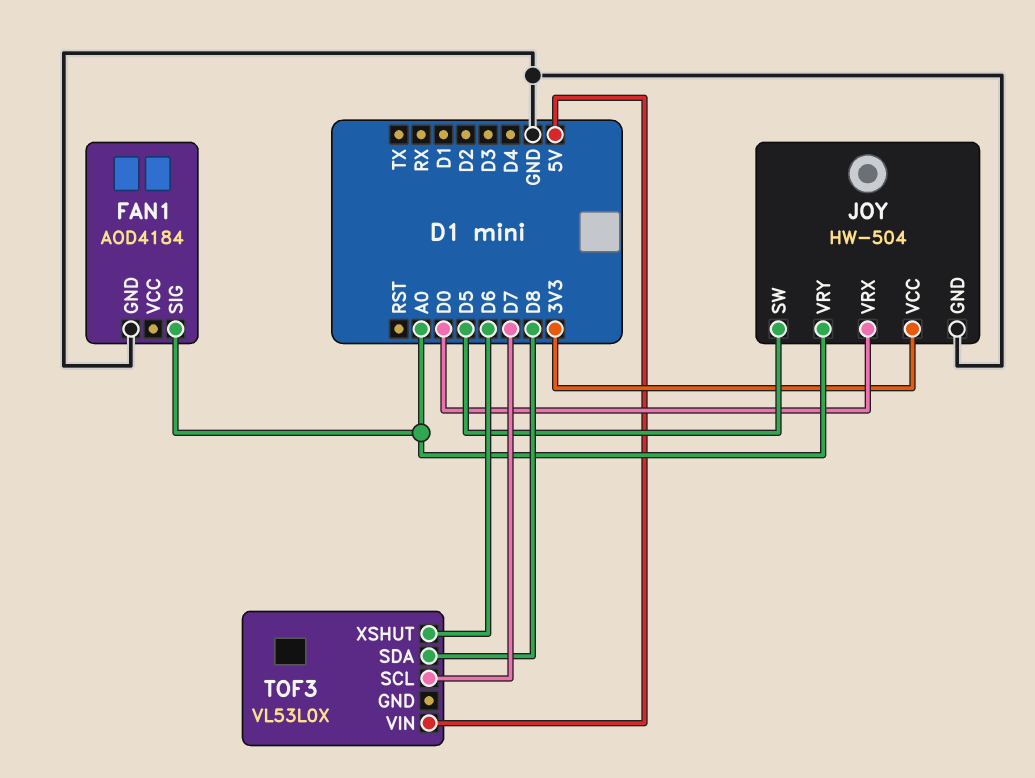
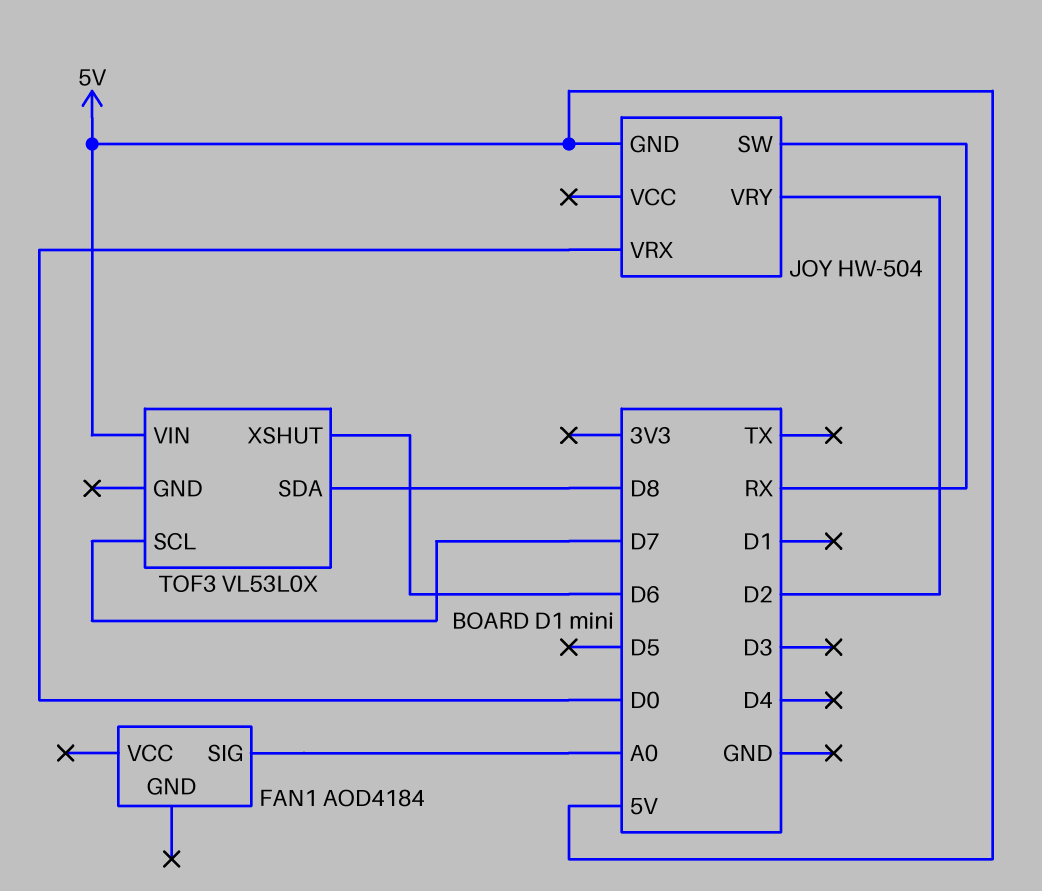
FAN1 pin GND: GND -> none
JOY pin GND: GND -> 5V
JOY pin SW: D5 -> RX
JOY pin VCC: 3V3 -> none
JOY pin VRY: A0 -> D2

